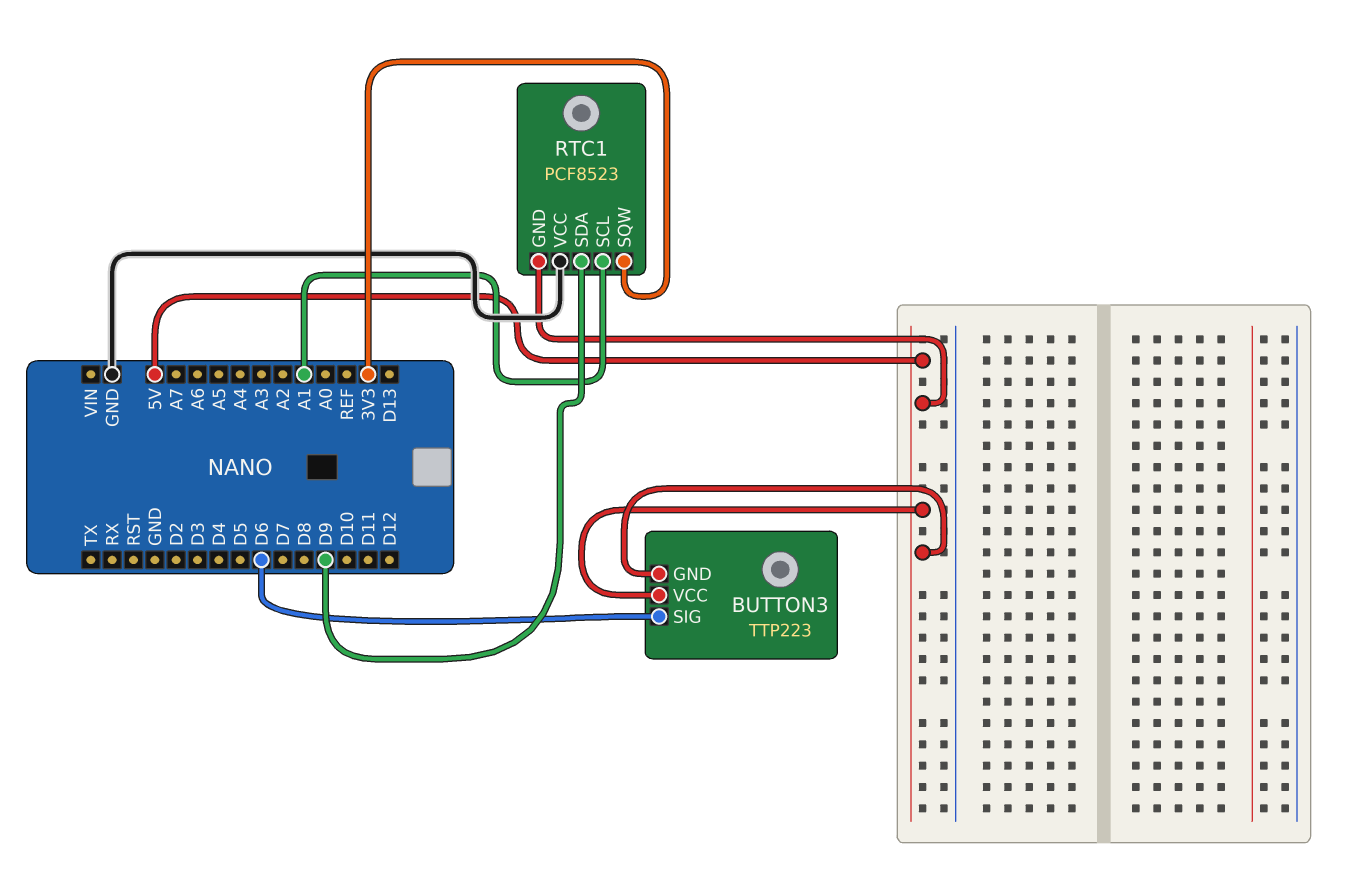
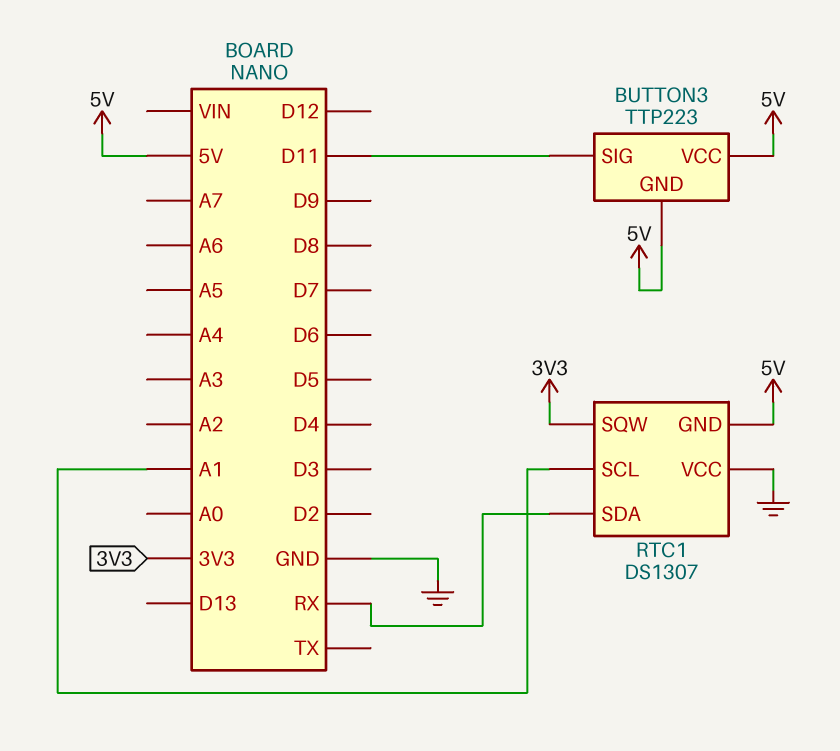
BUTTON3 pin SIG: D6 -> D11
RTC1: PCF8523 -> DS1307
RTC1 pin SDA: D9 -> RX

